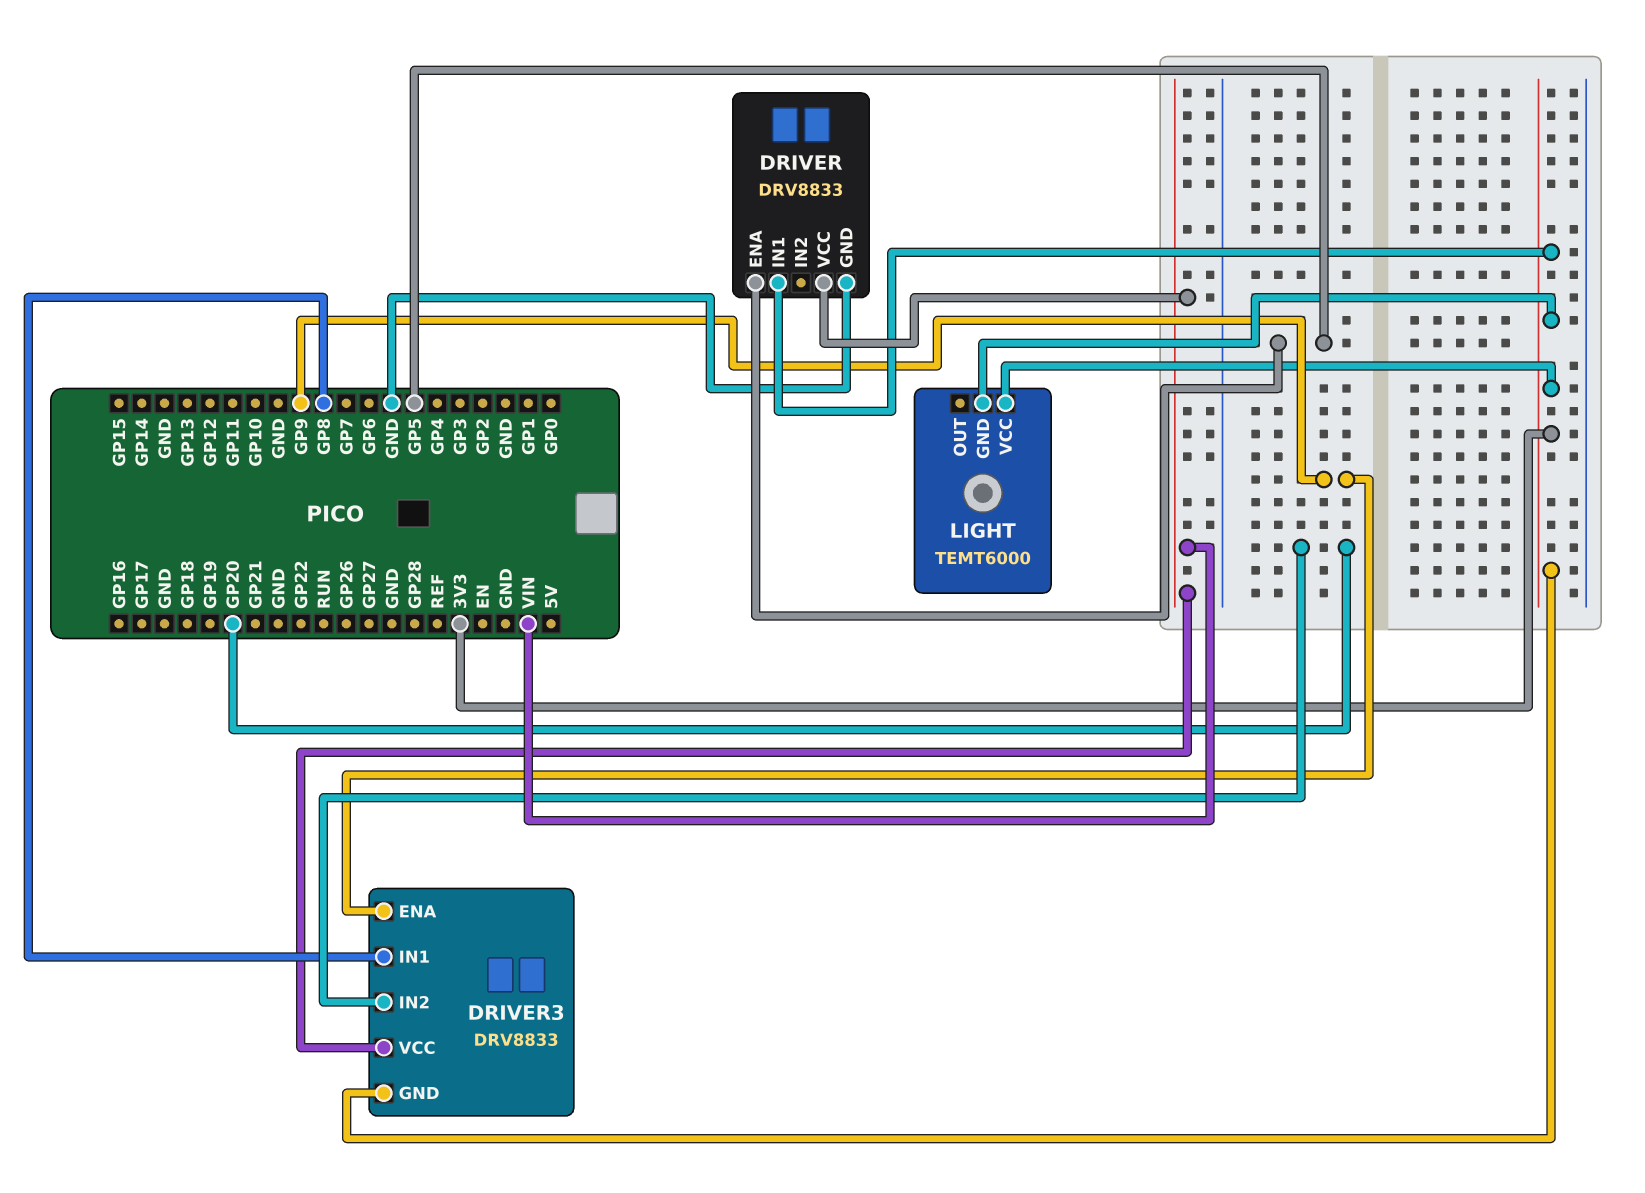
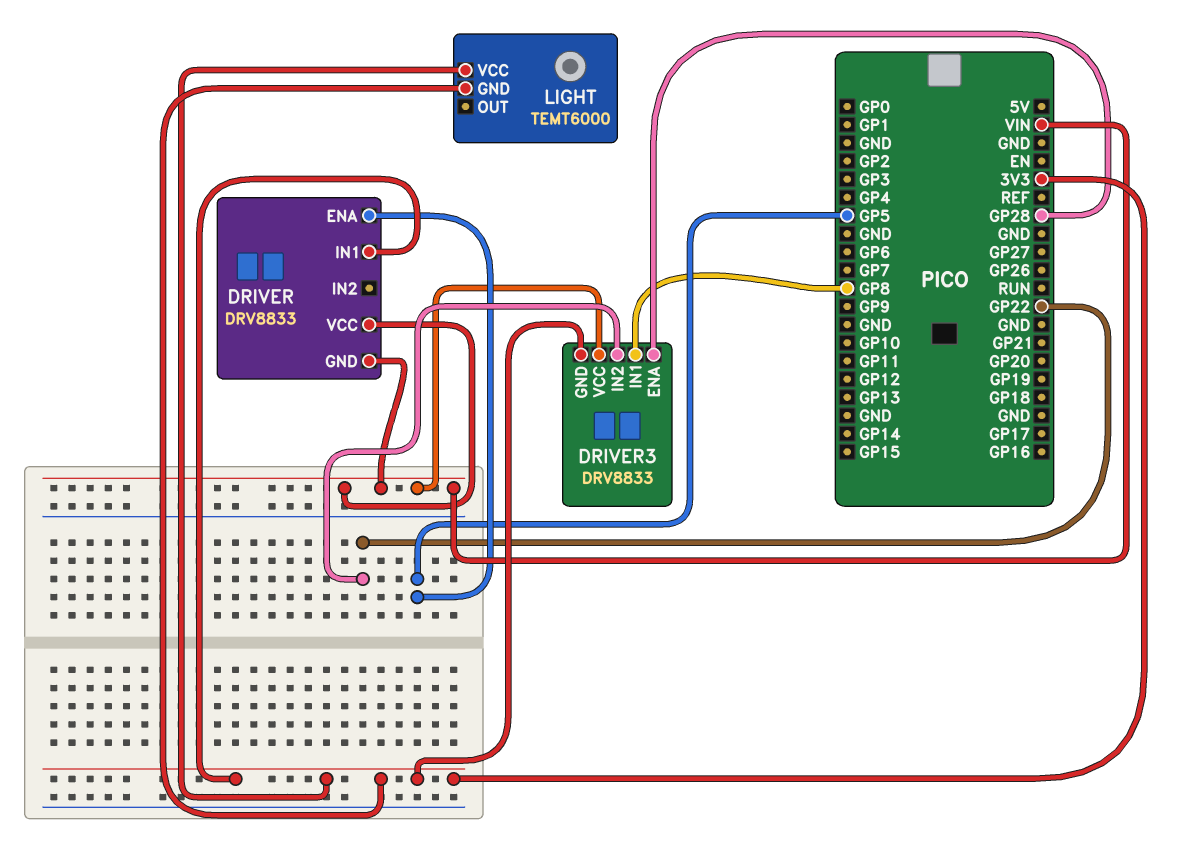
DRIVER pin GND: GND -> VIN
DRIVER3 pin ENA: GP9 -> GP28
DRIVER3 pin IN2: GP20 -> GP22

